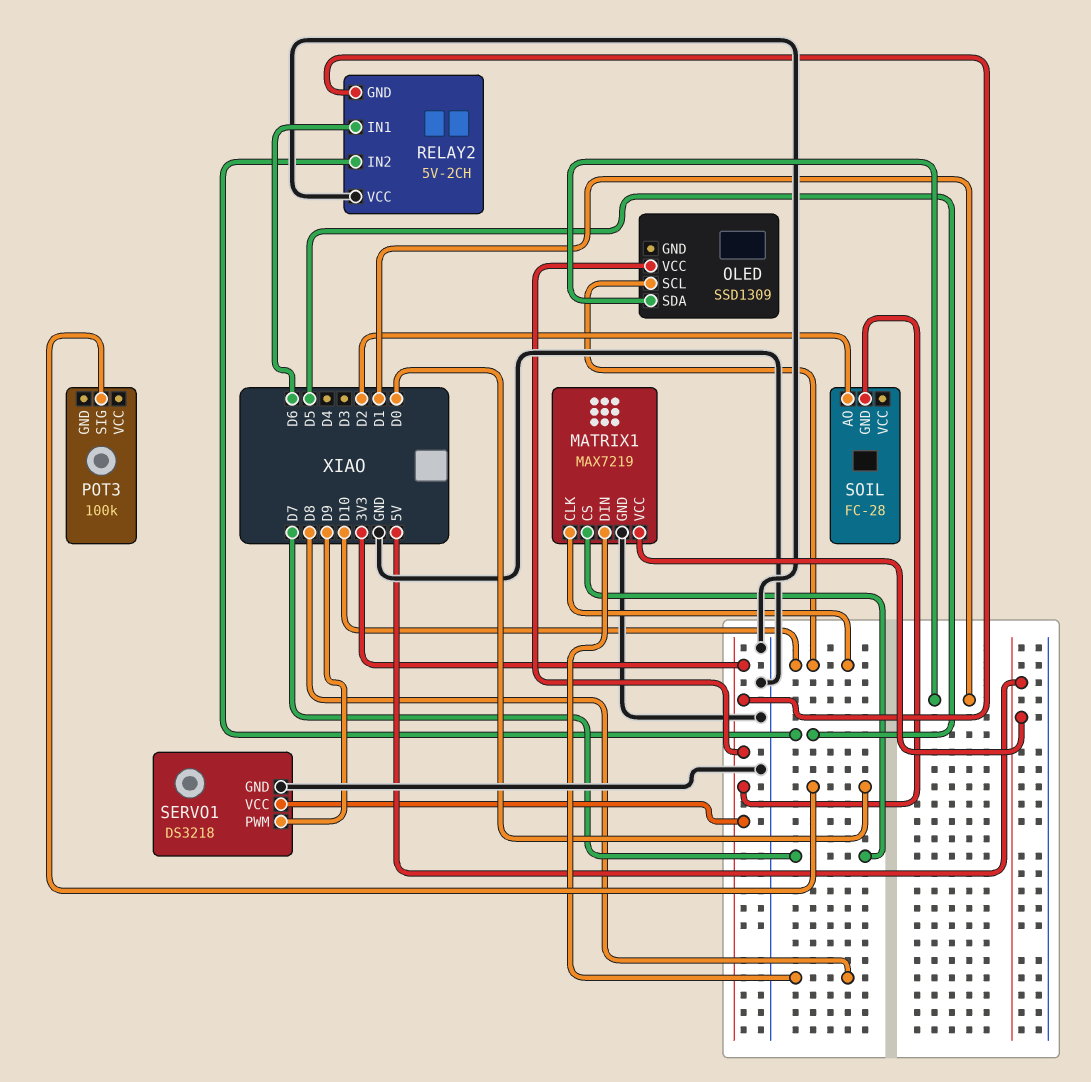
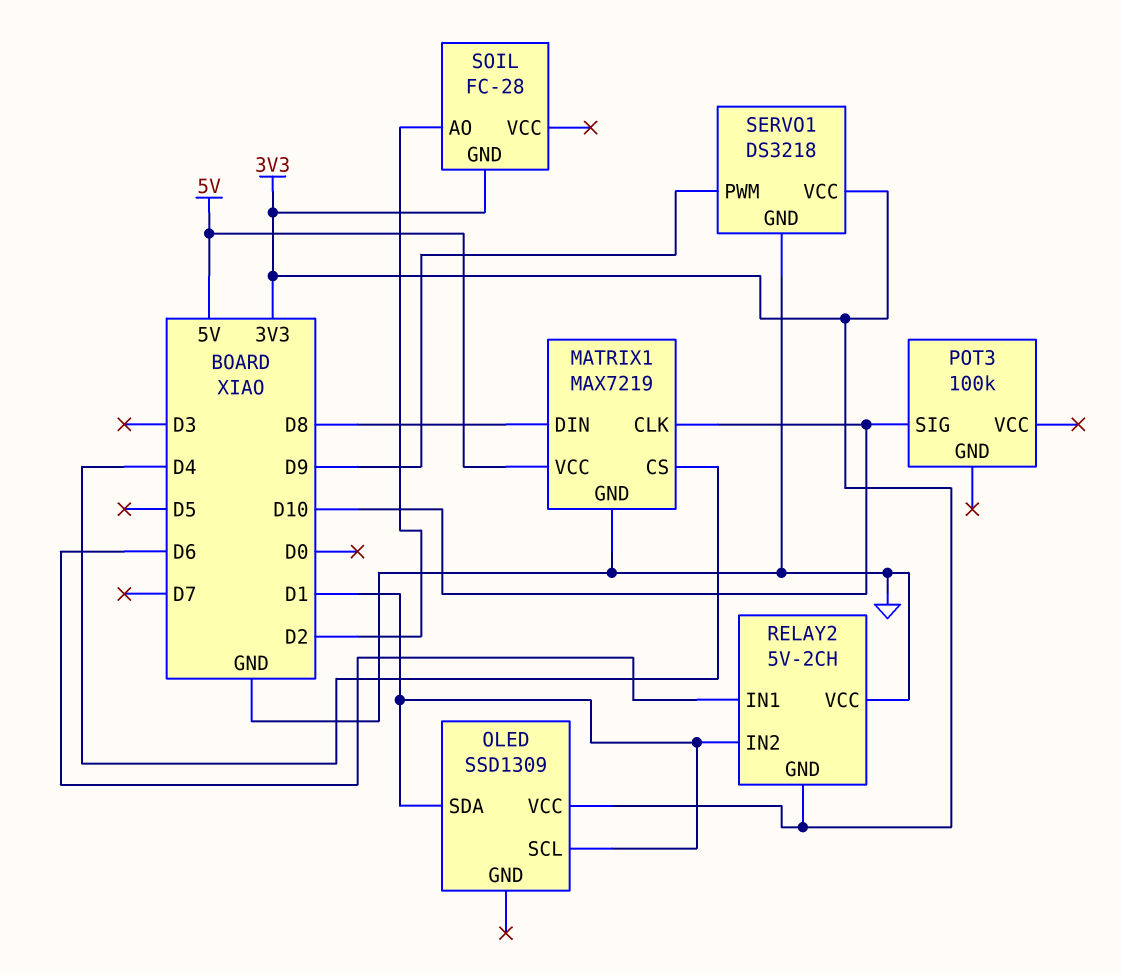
MATRIX1 pin CS: D7 -> D4
OLED pin SCL: D10 -> D1
POT3 pin SIG: D0 -> D10
RELAY2 pin IN2: D5 -> D1

